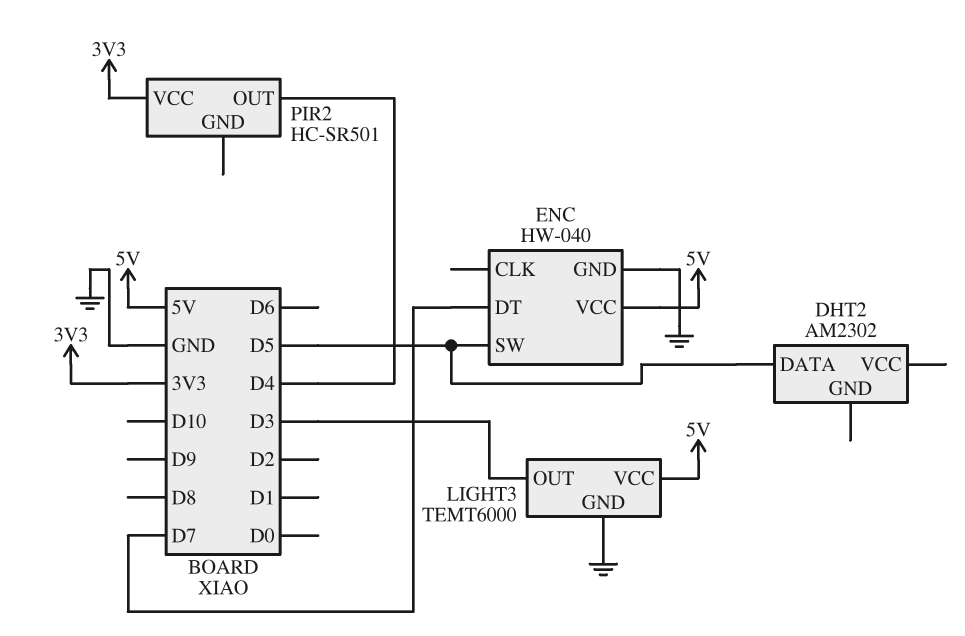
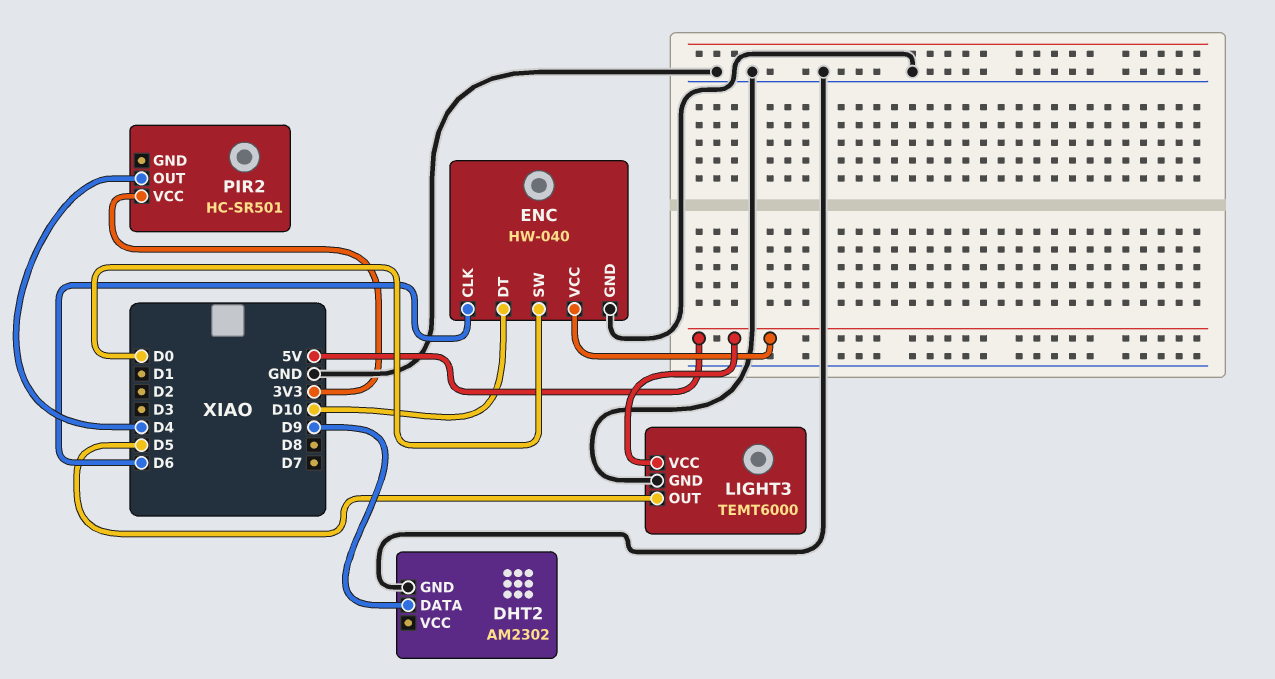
DHT2 pin DATA: D5 -> D9
DHT2 pin GND: none -> GND
ENC pin CLK: none -> D6
ENC pin DT: D7 -> D10
ENC pin SW: D5 -> D0
LIGHT3 pin OUT: D3 -> D5

